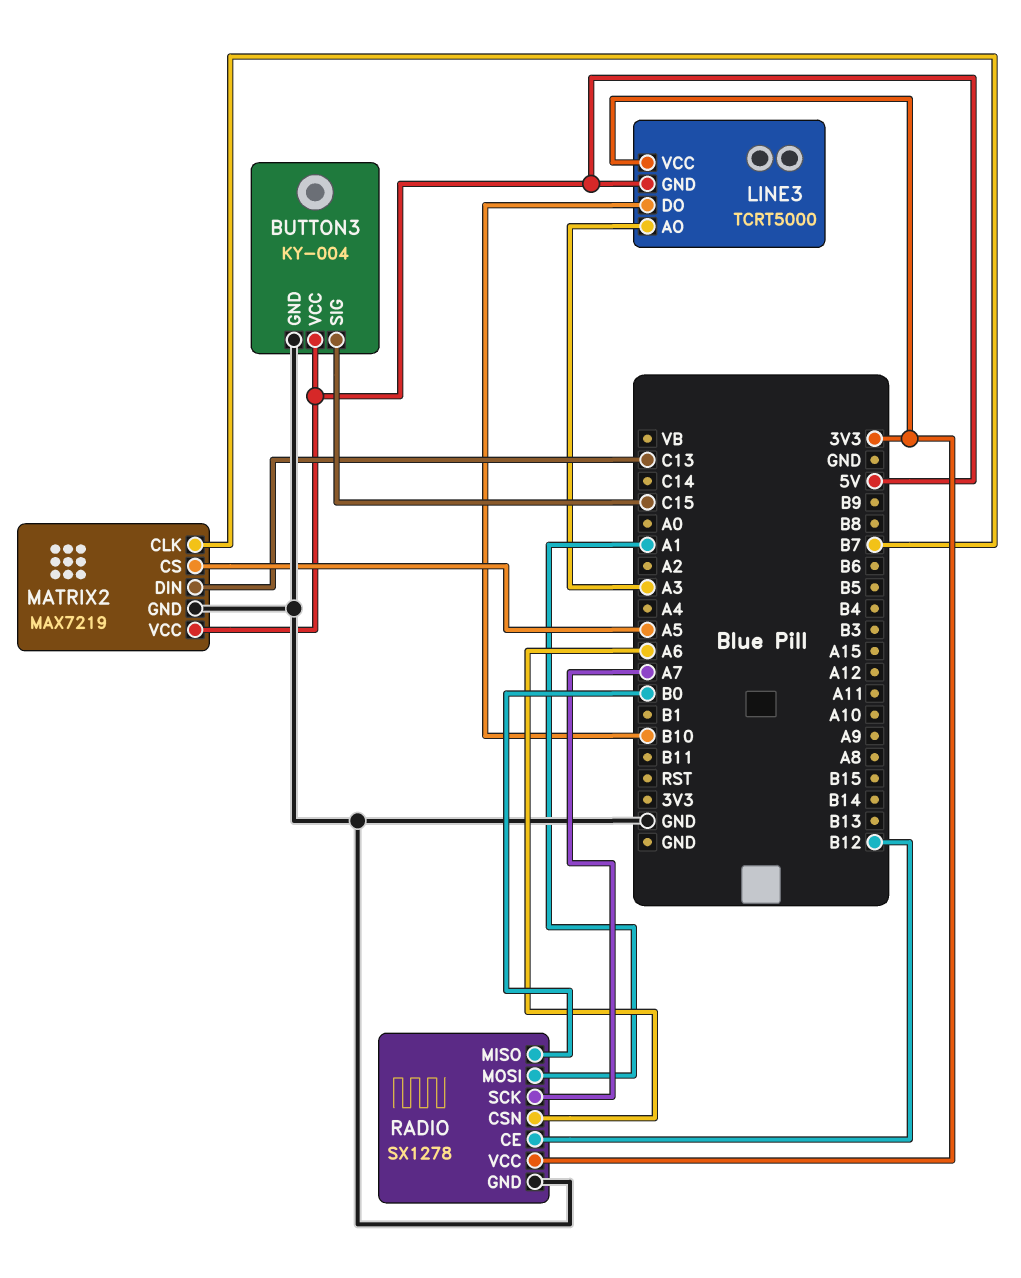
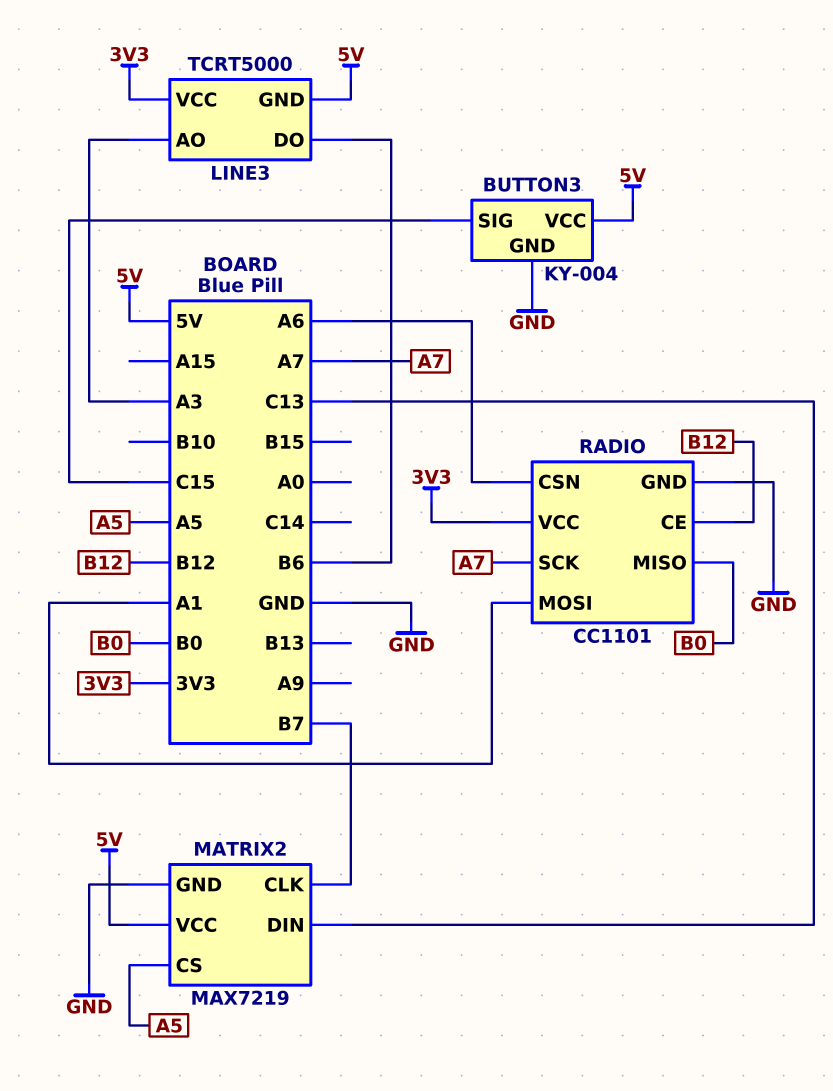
LINE3 pin DO: B10 -> B6
RADIO: SX1278 -> CC1101

